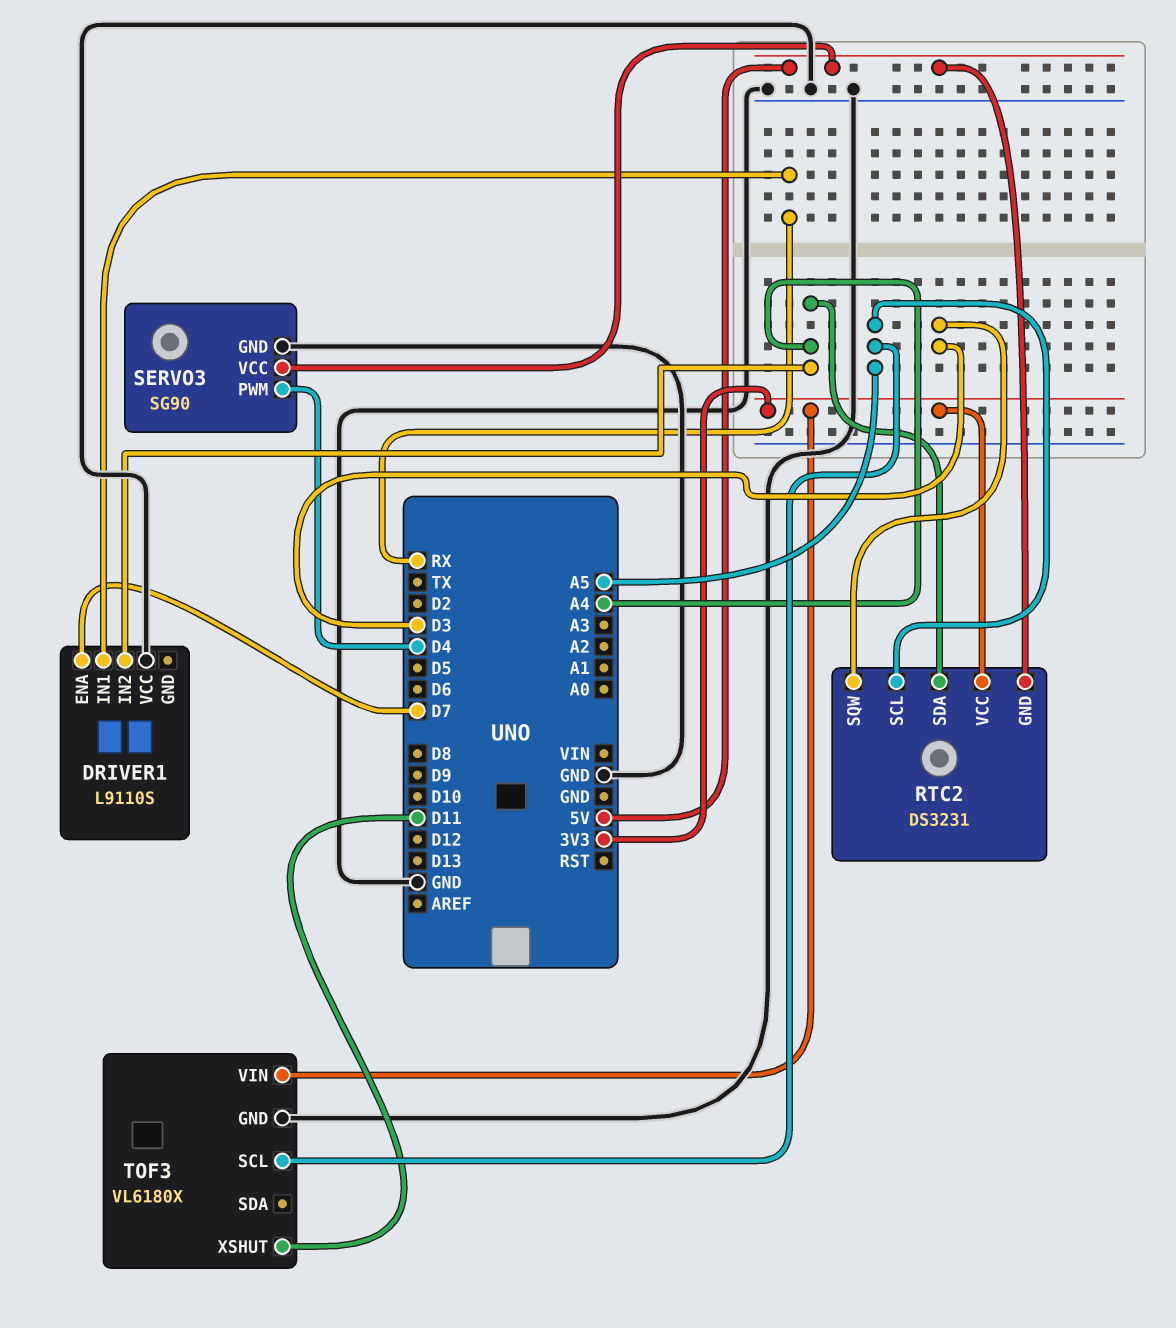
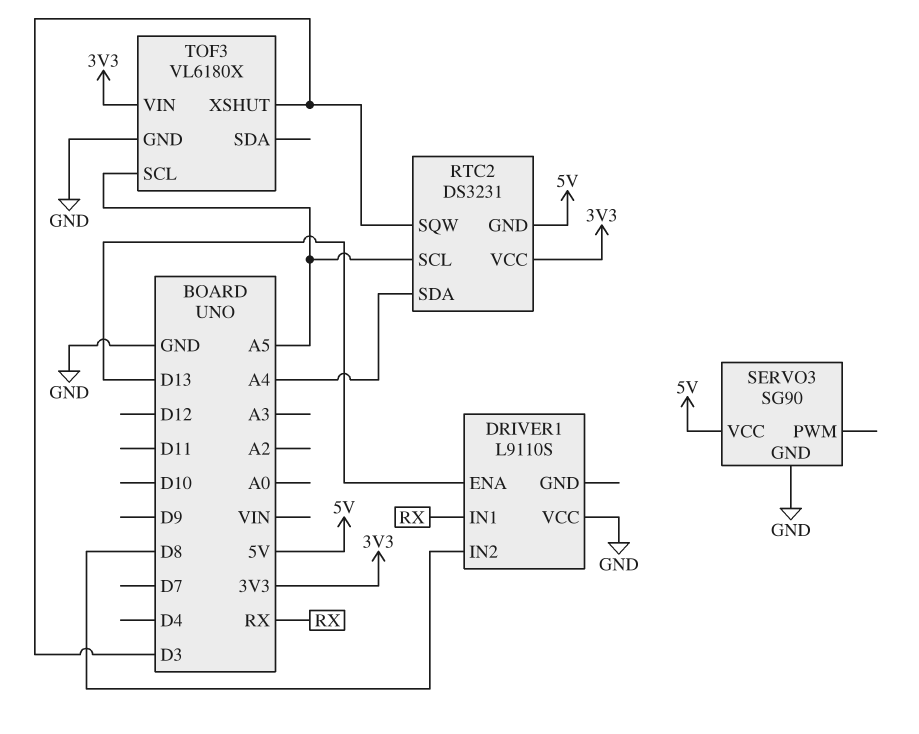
DRIVER1 pin ENA: D7 -> D13
DRIVER1 pin IN2: A4 -> D8
SERVO3 pin PWM: D4 -> none
TOF3 pin XSHUT: D11 -> D3

